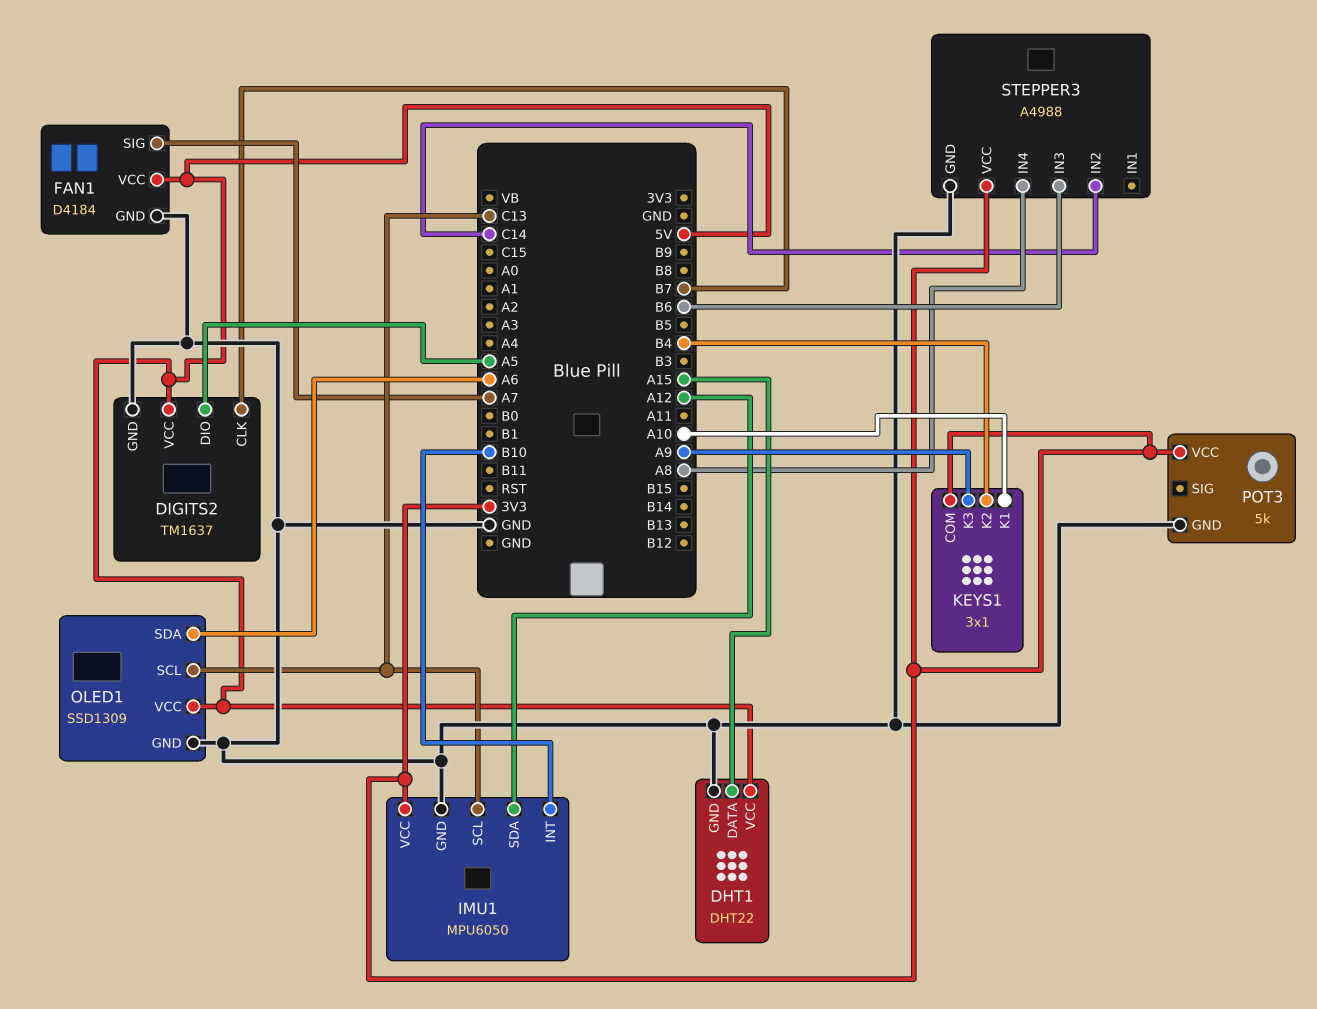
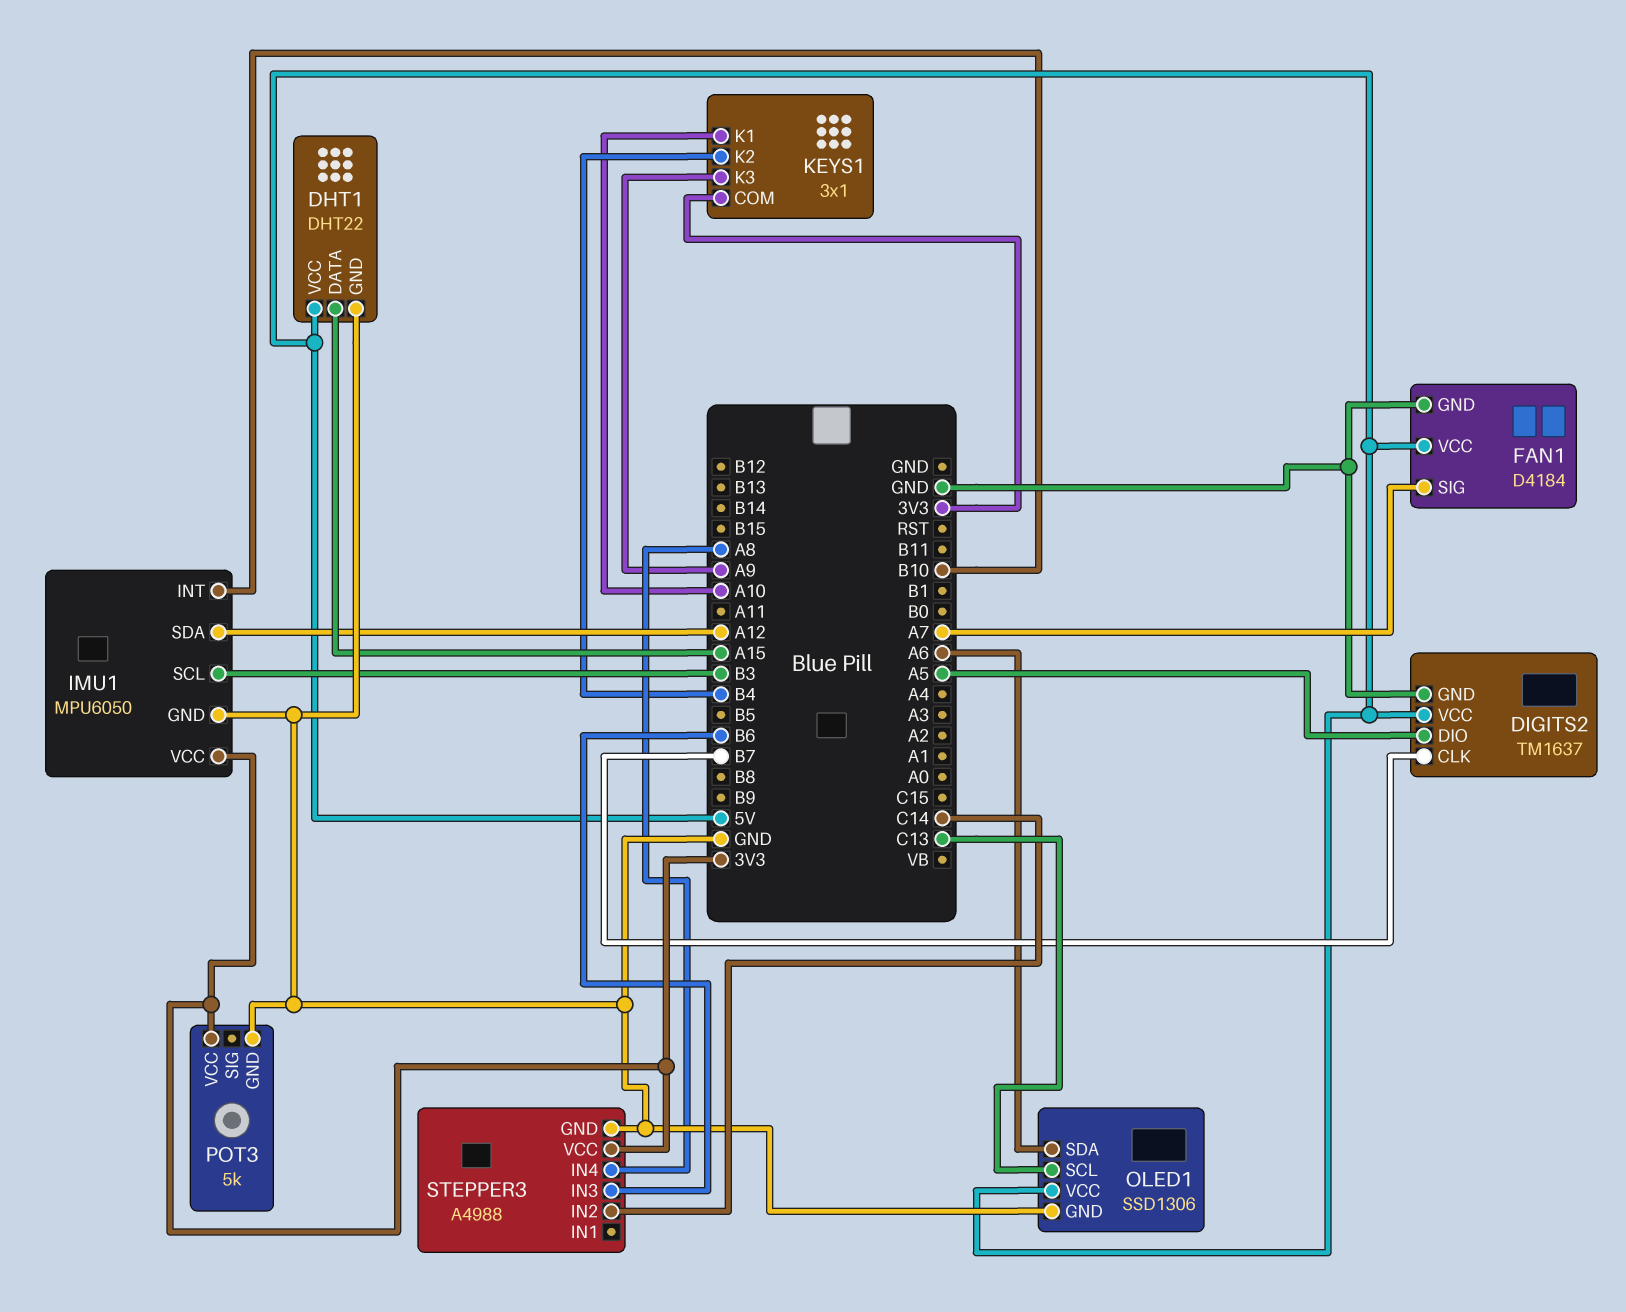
IMU1 pin SCL: C13 -> B3
OLED1: SSD1309 -> SSD1306

